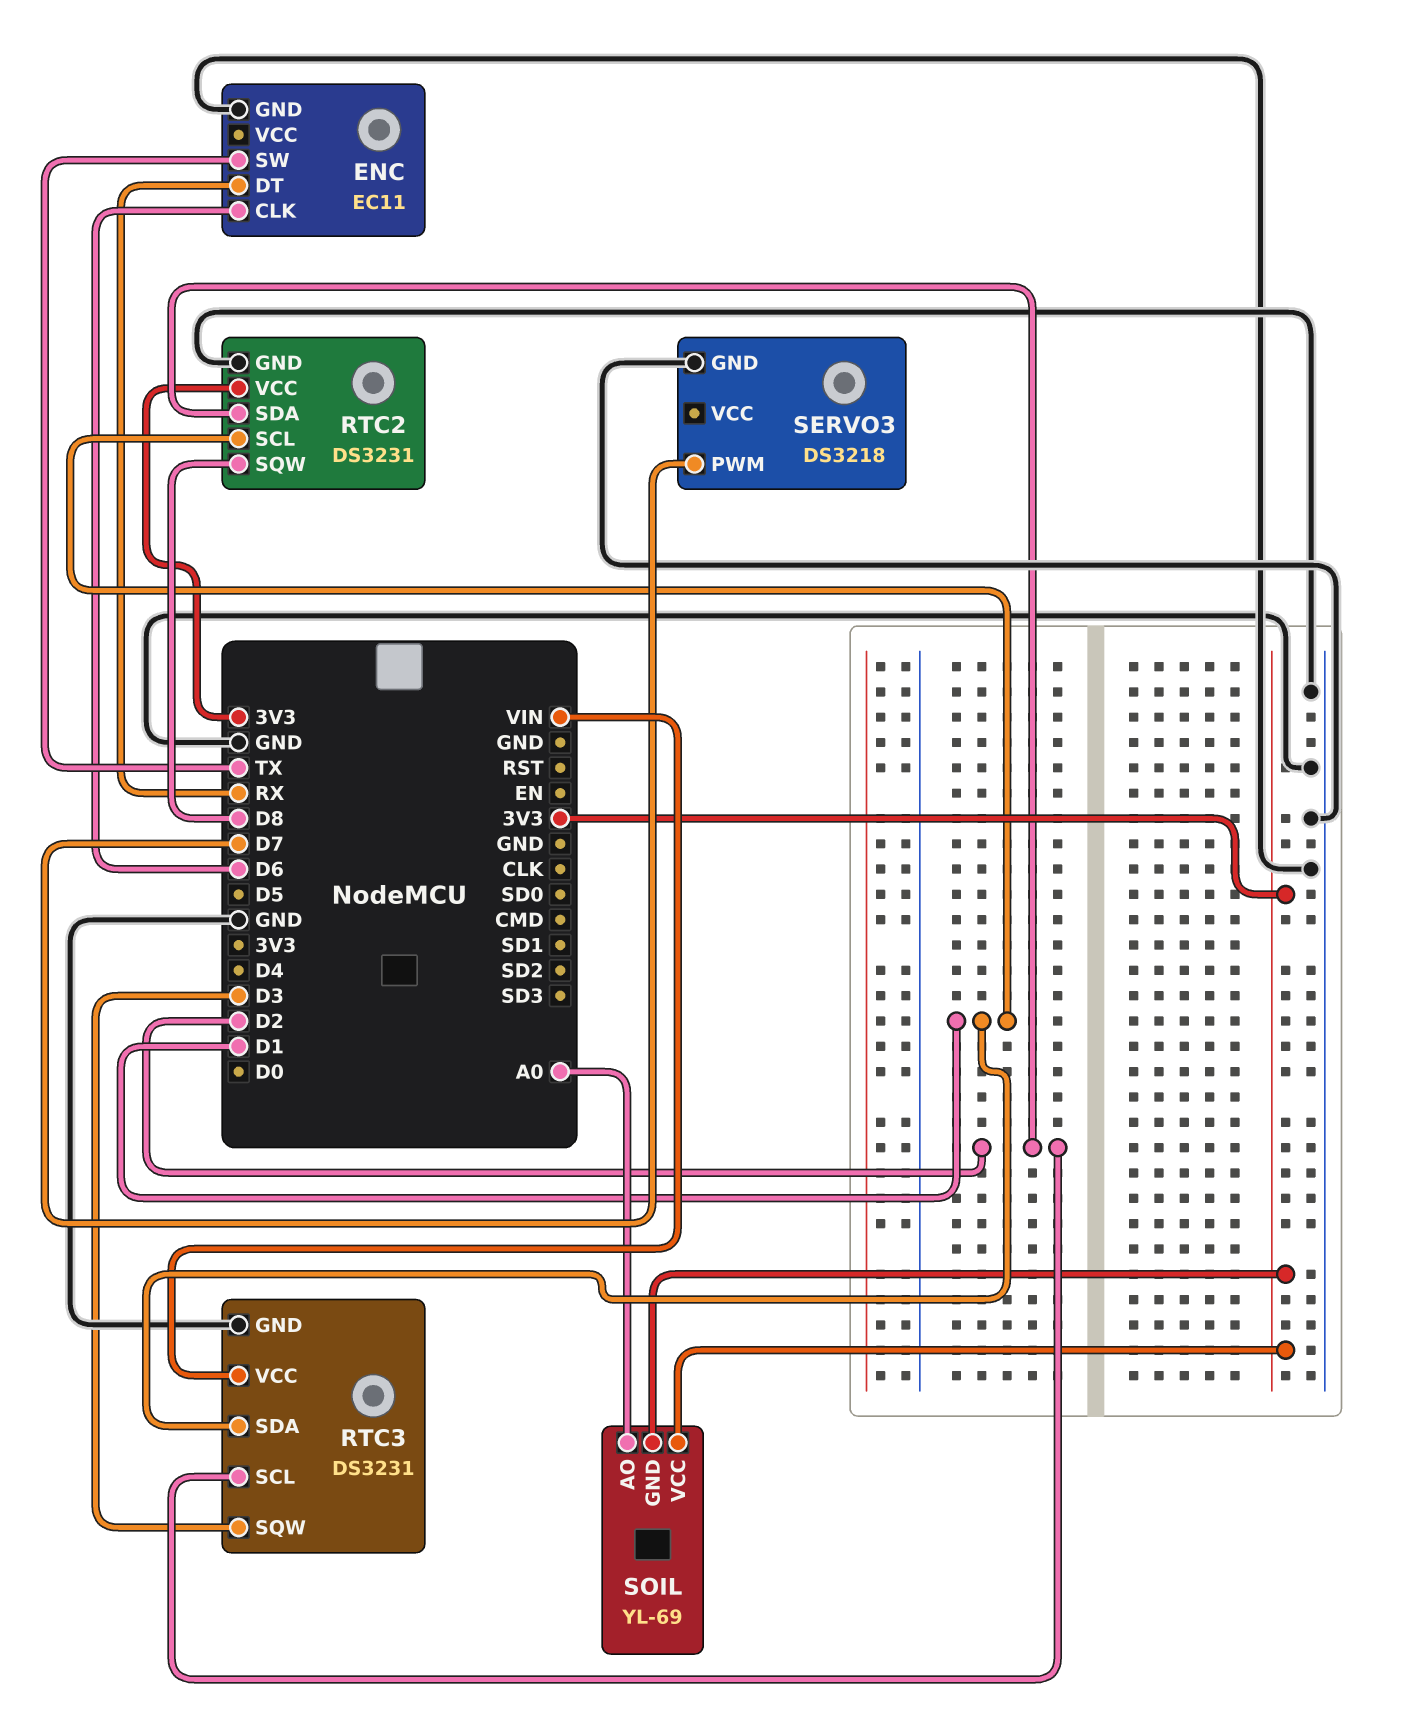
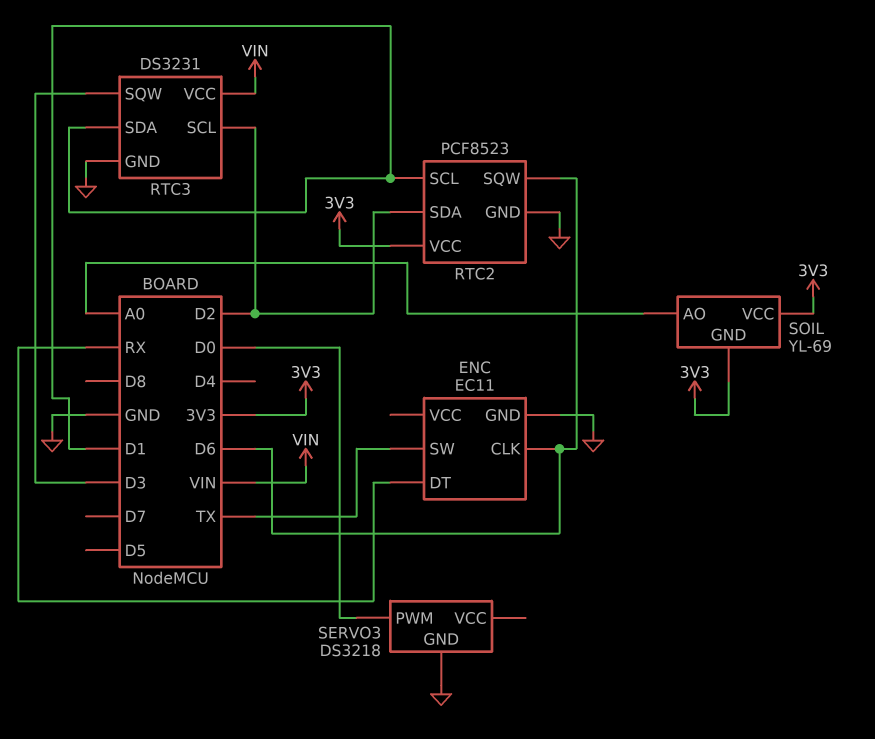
RTC2: DS3231 -> PCF8523
RTC2 pin SQW: D8 -> D6
SERVO3 pin PWM: D7 -> D0

